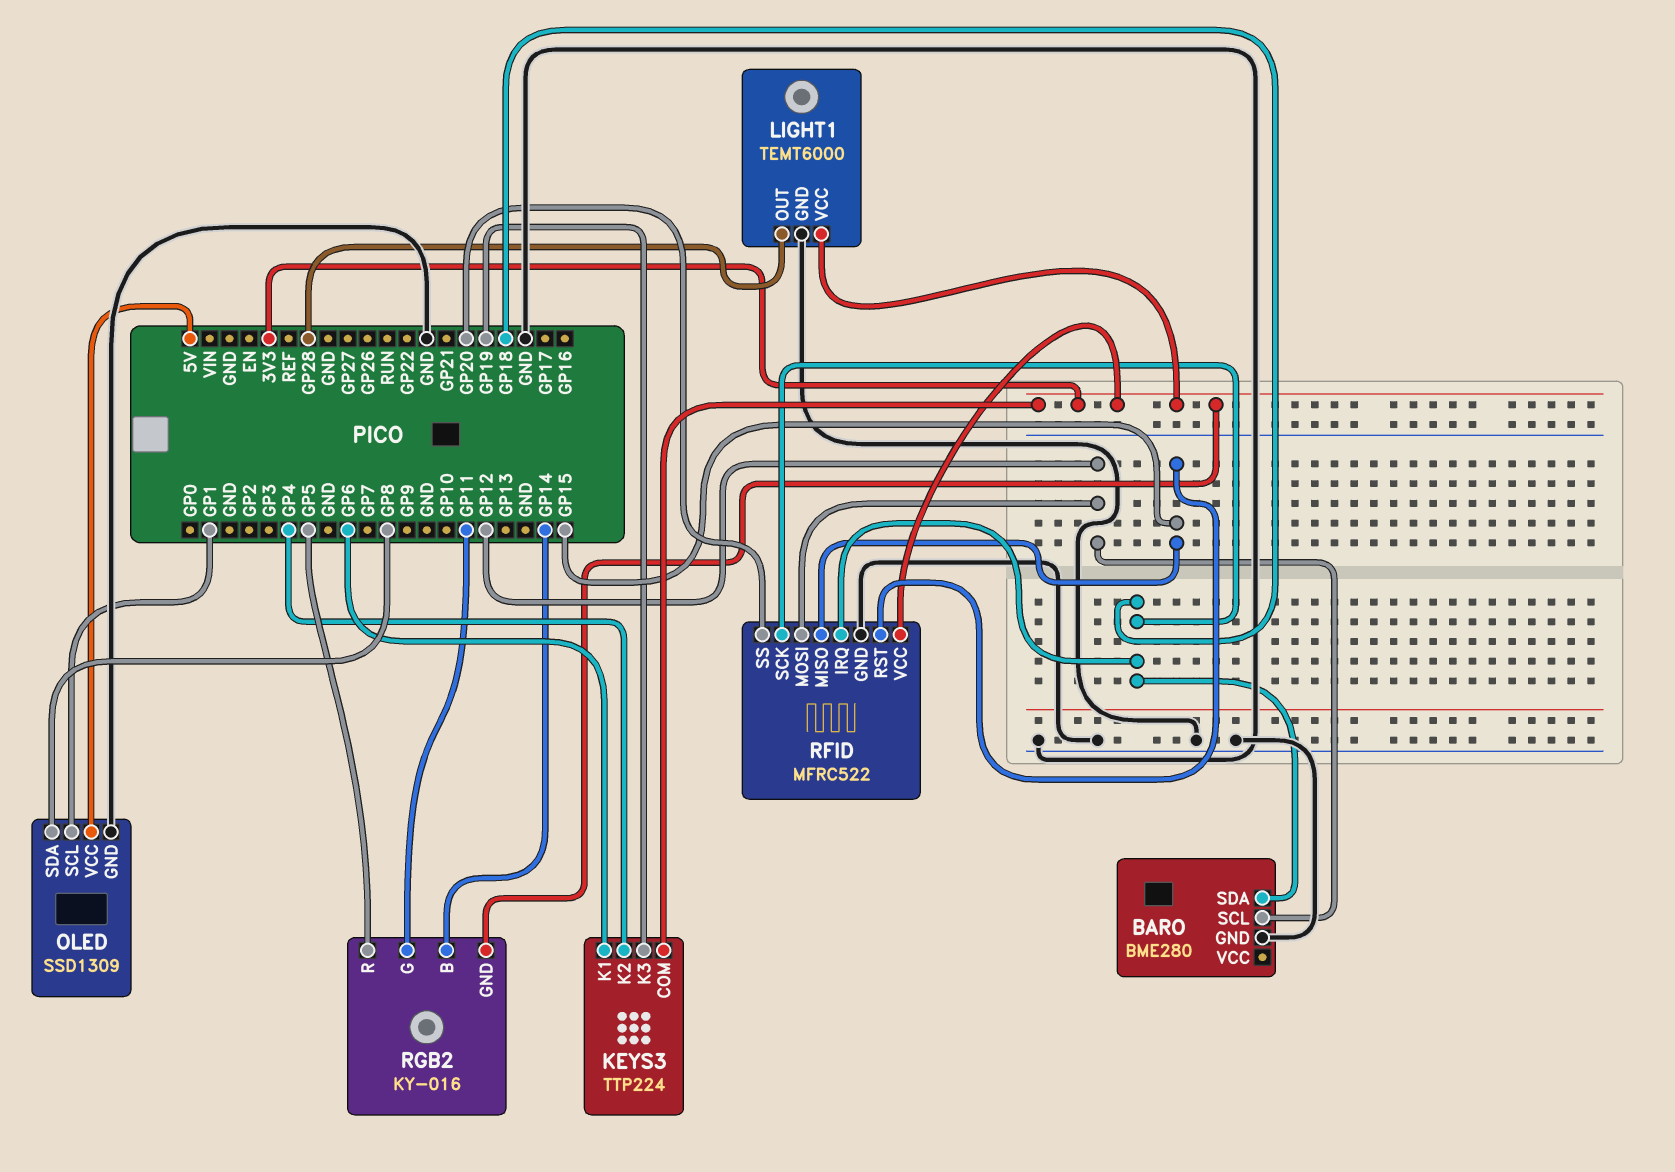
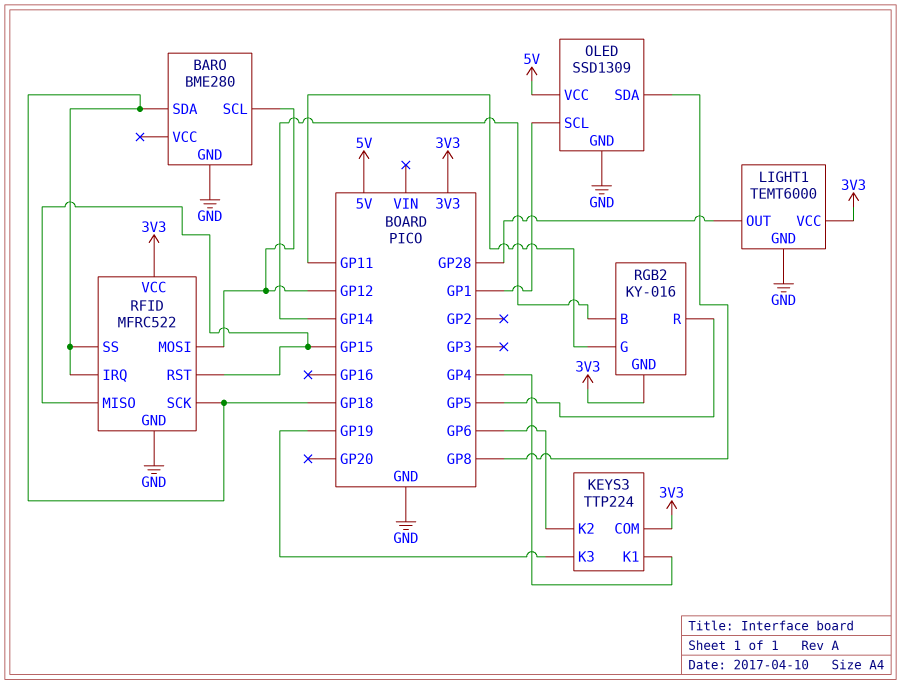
KEYS3 pin K1: GP6 -> GP4
KEYS3 pin K2: GP4 -> GP6
RFID pin SS: GP20 -> GP18

